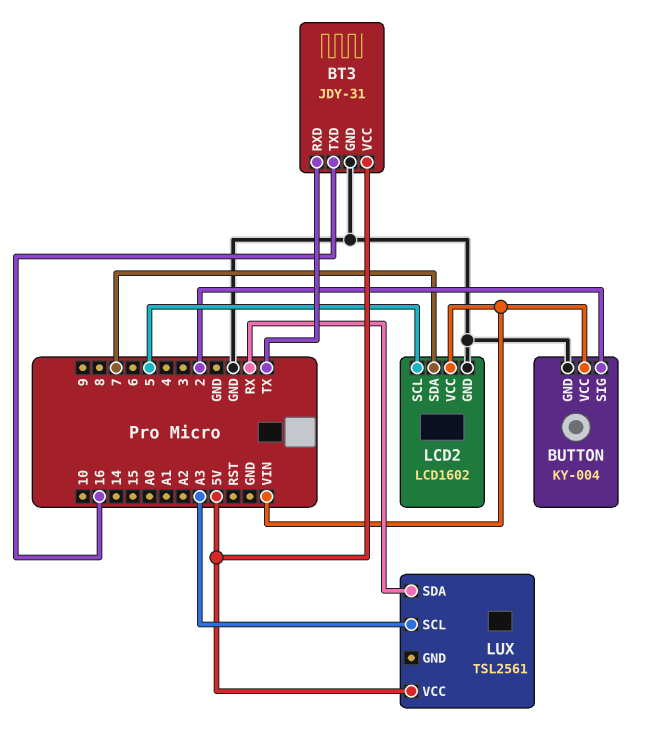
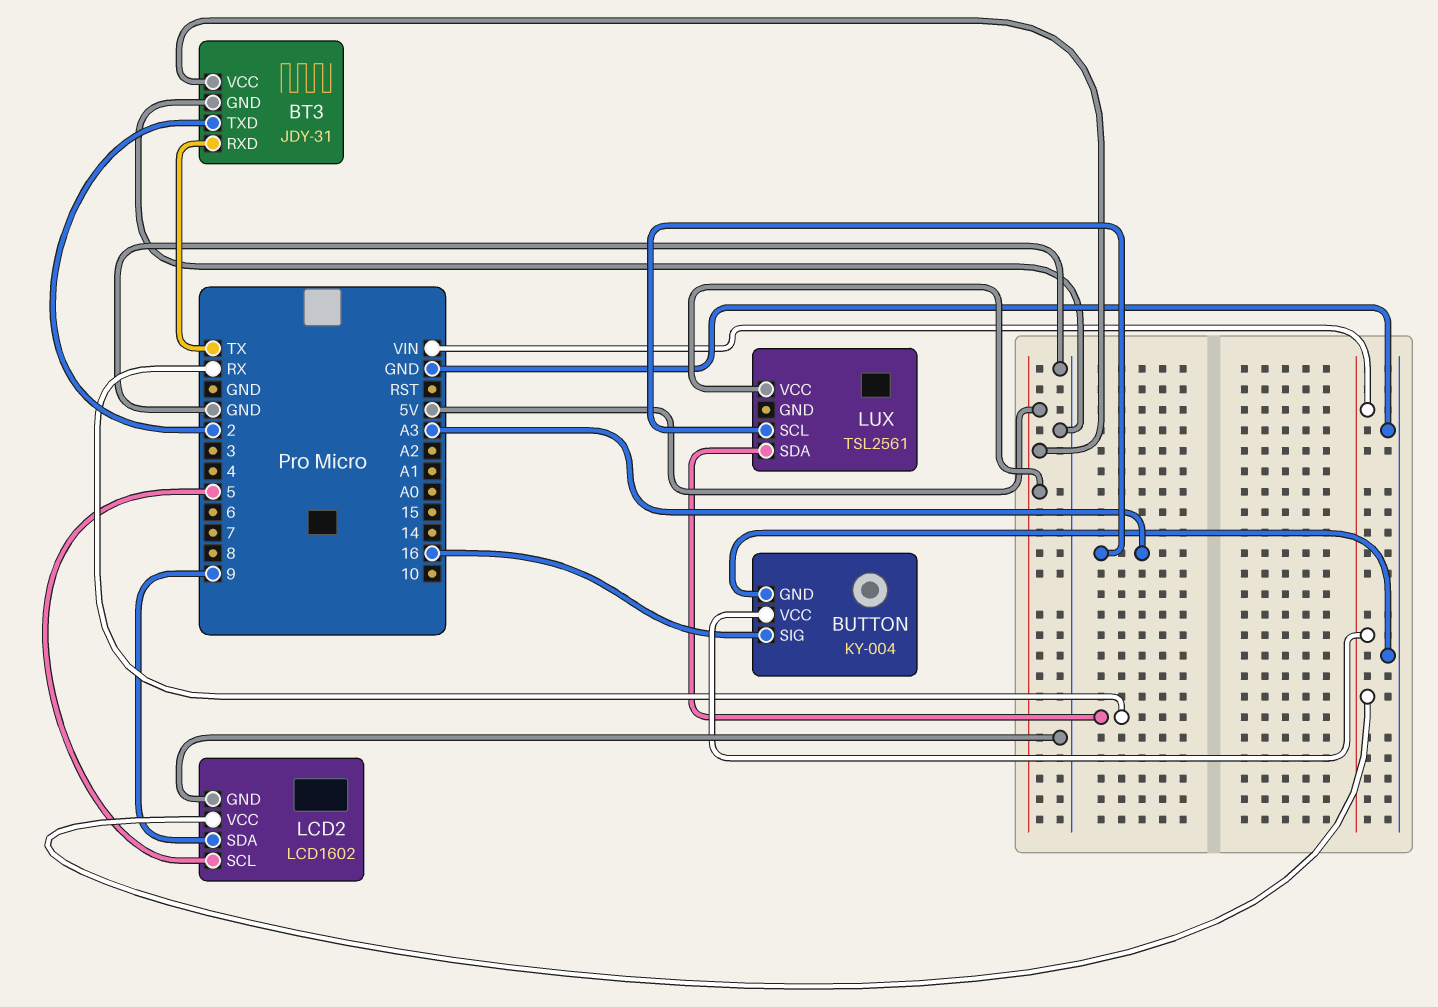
BT3 pin TXD: 16 -> 2
BUTTON pin SIG: 2 -> 16
LCD2 pin SDA: 7 -> 9

